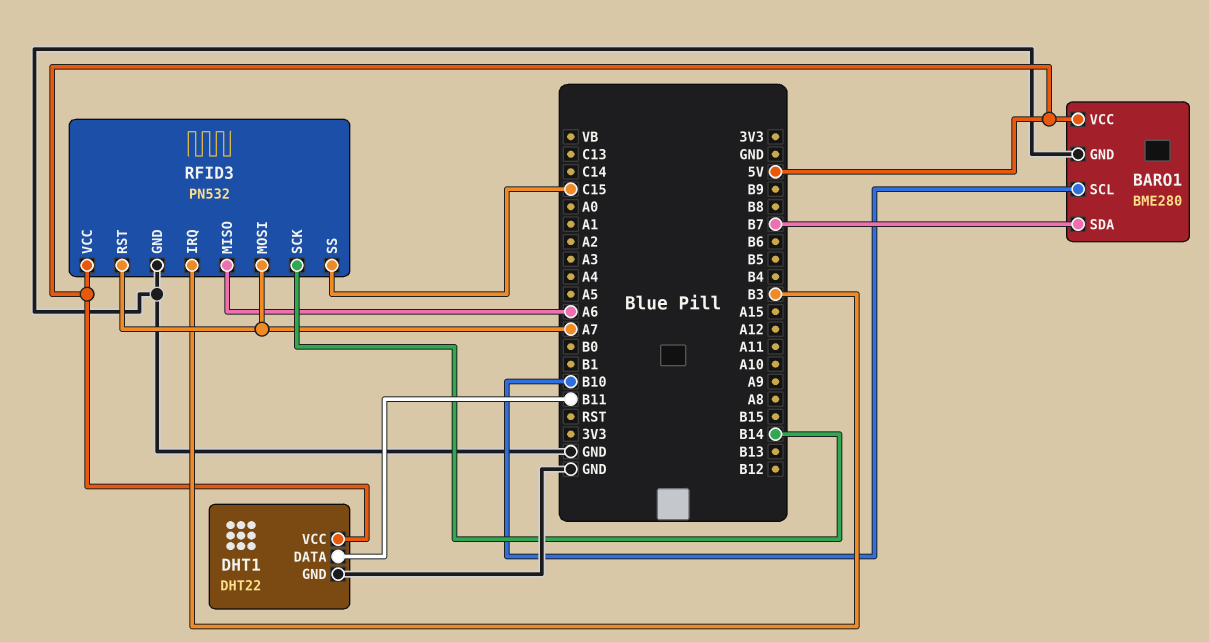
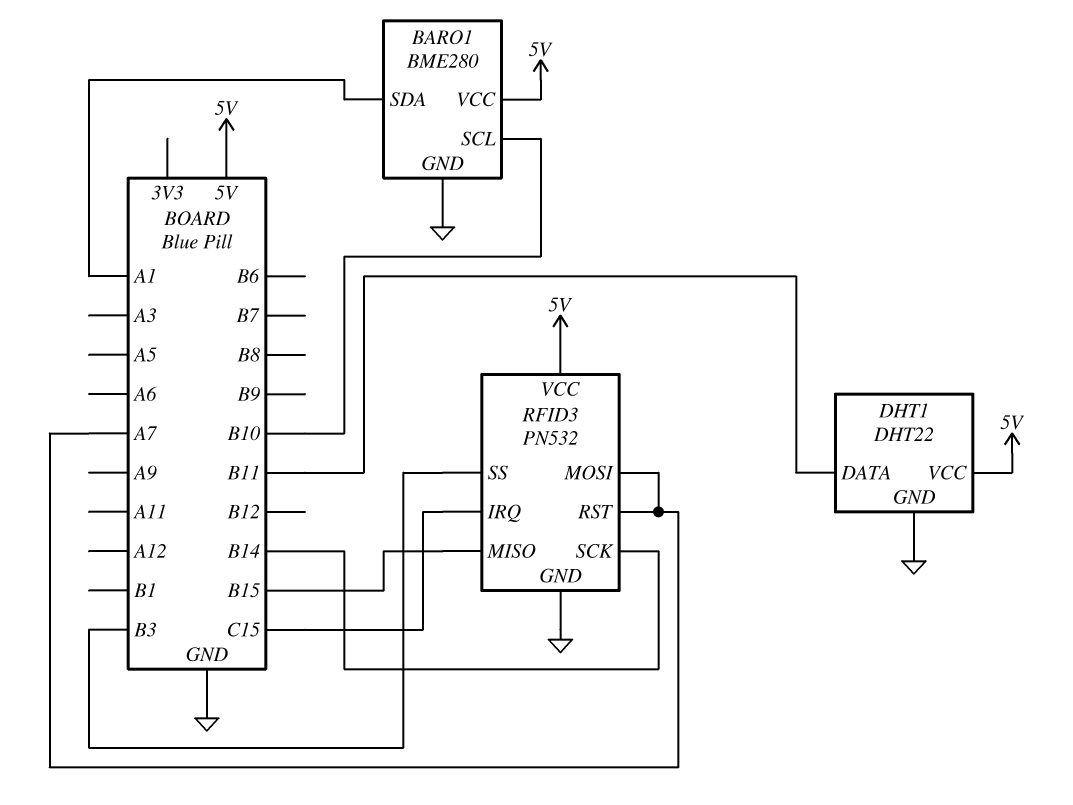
BARO1 pin SDA: B7 -> A1
RFID3 pin IRQ: B3 -> C15
RFID3 pin MISO: A6 -> B15
RFID3 pin SS: C15 -> B3

